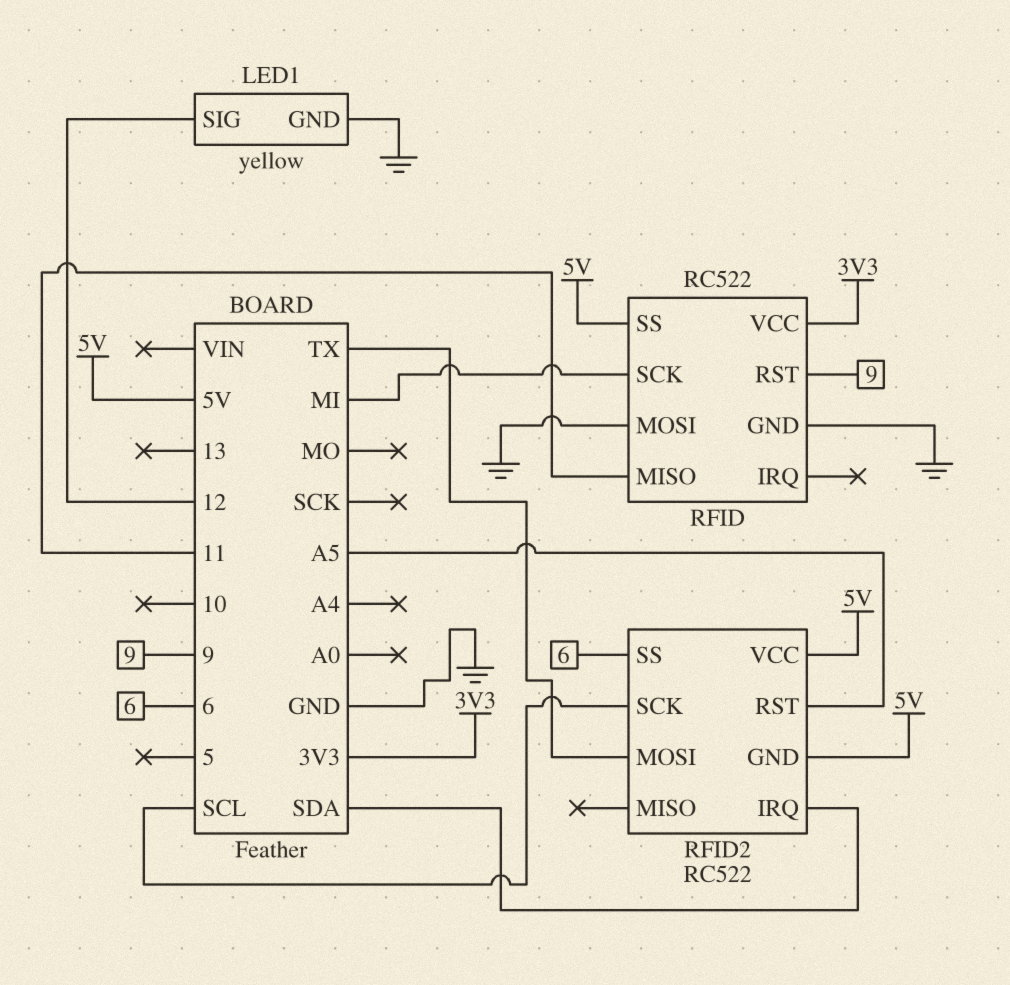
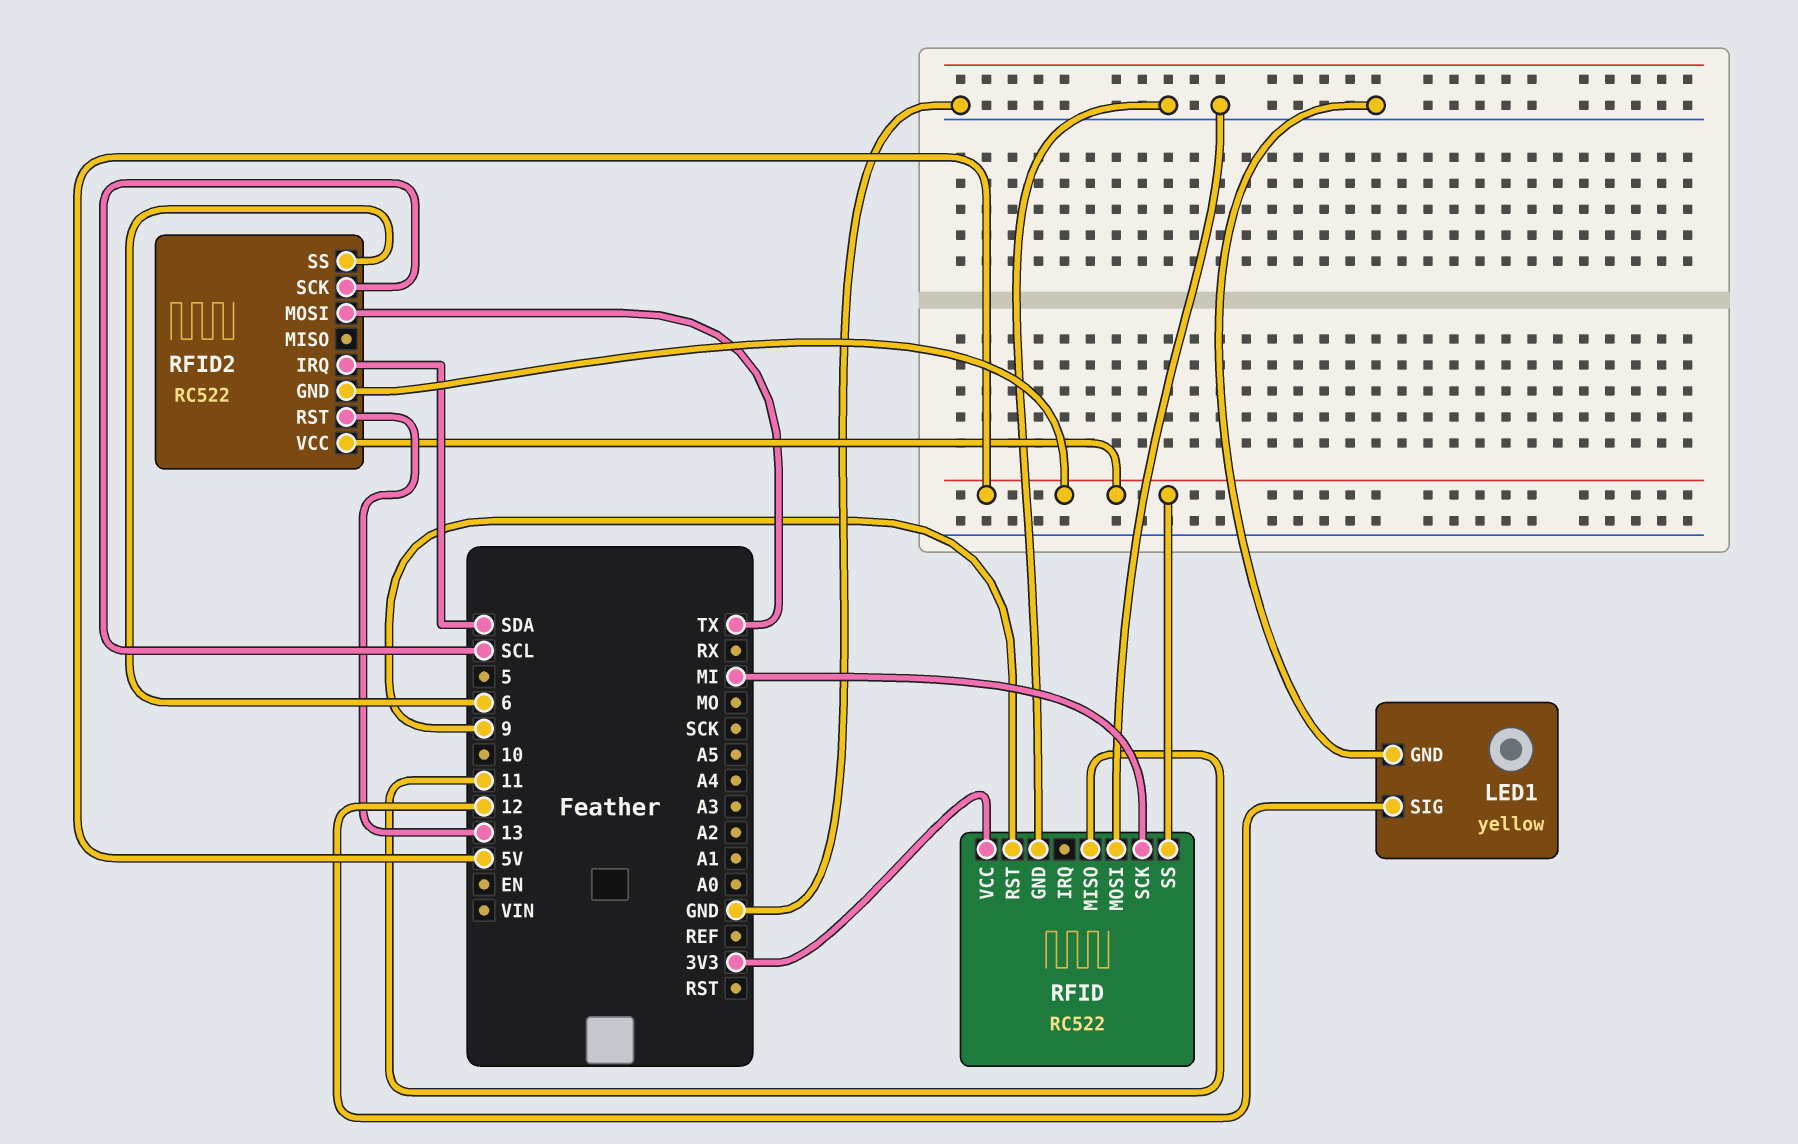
RFID2 pin RST: A5 -> 13

